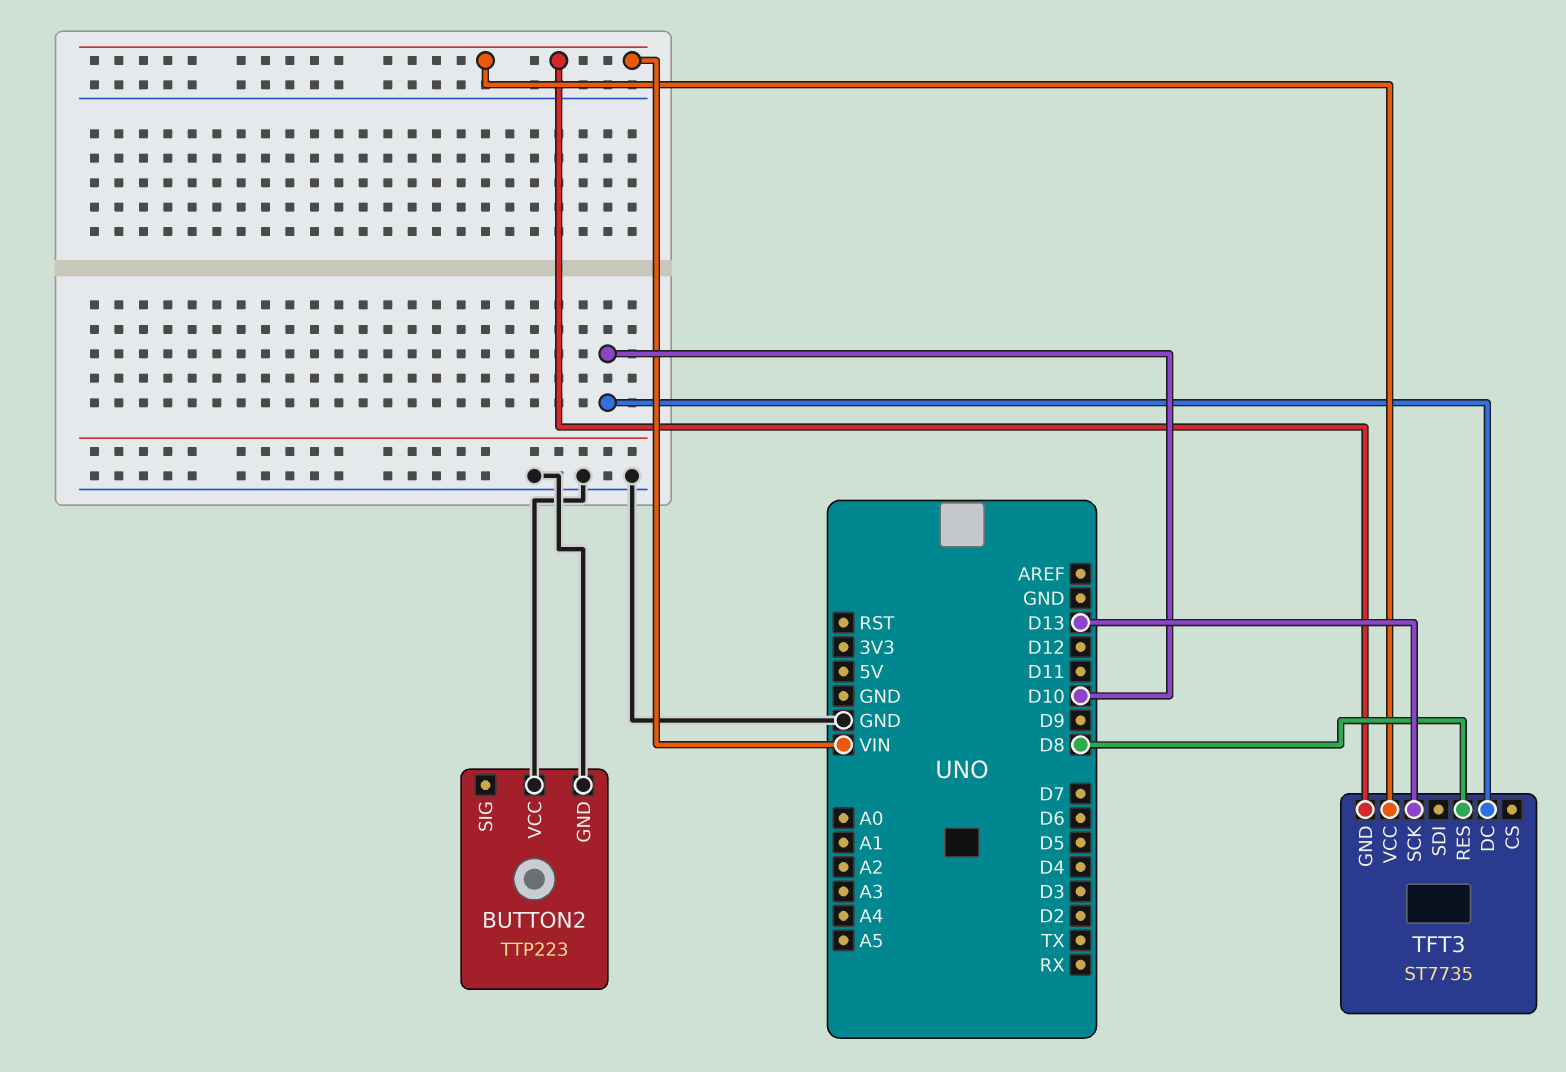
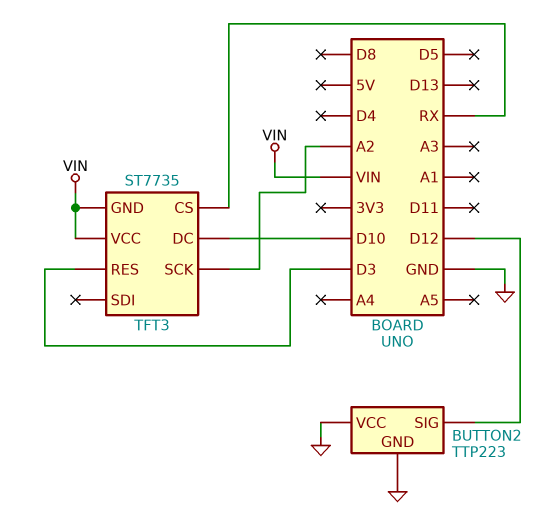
BUTTON2 pin SIG: none -> D12
TFT3 pin CS: none -> RX
TFT3 pin RES: D8 -> D3
TFT3 pin SCK: D13 -> A2

